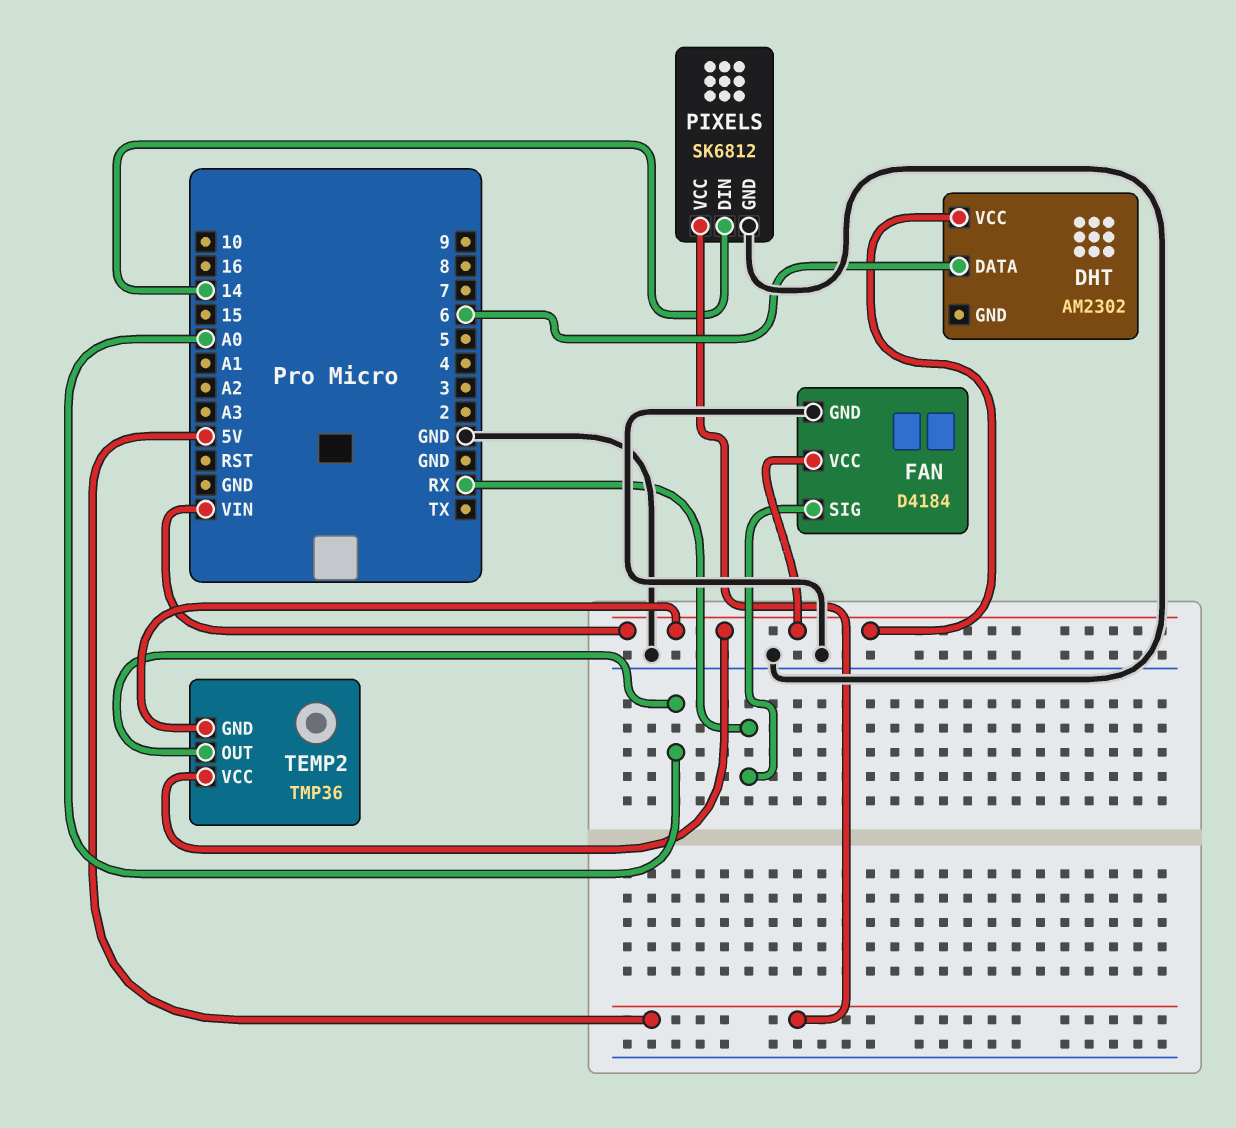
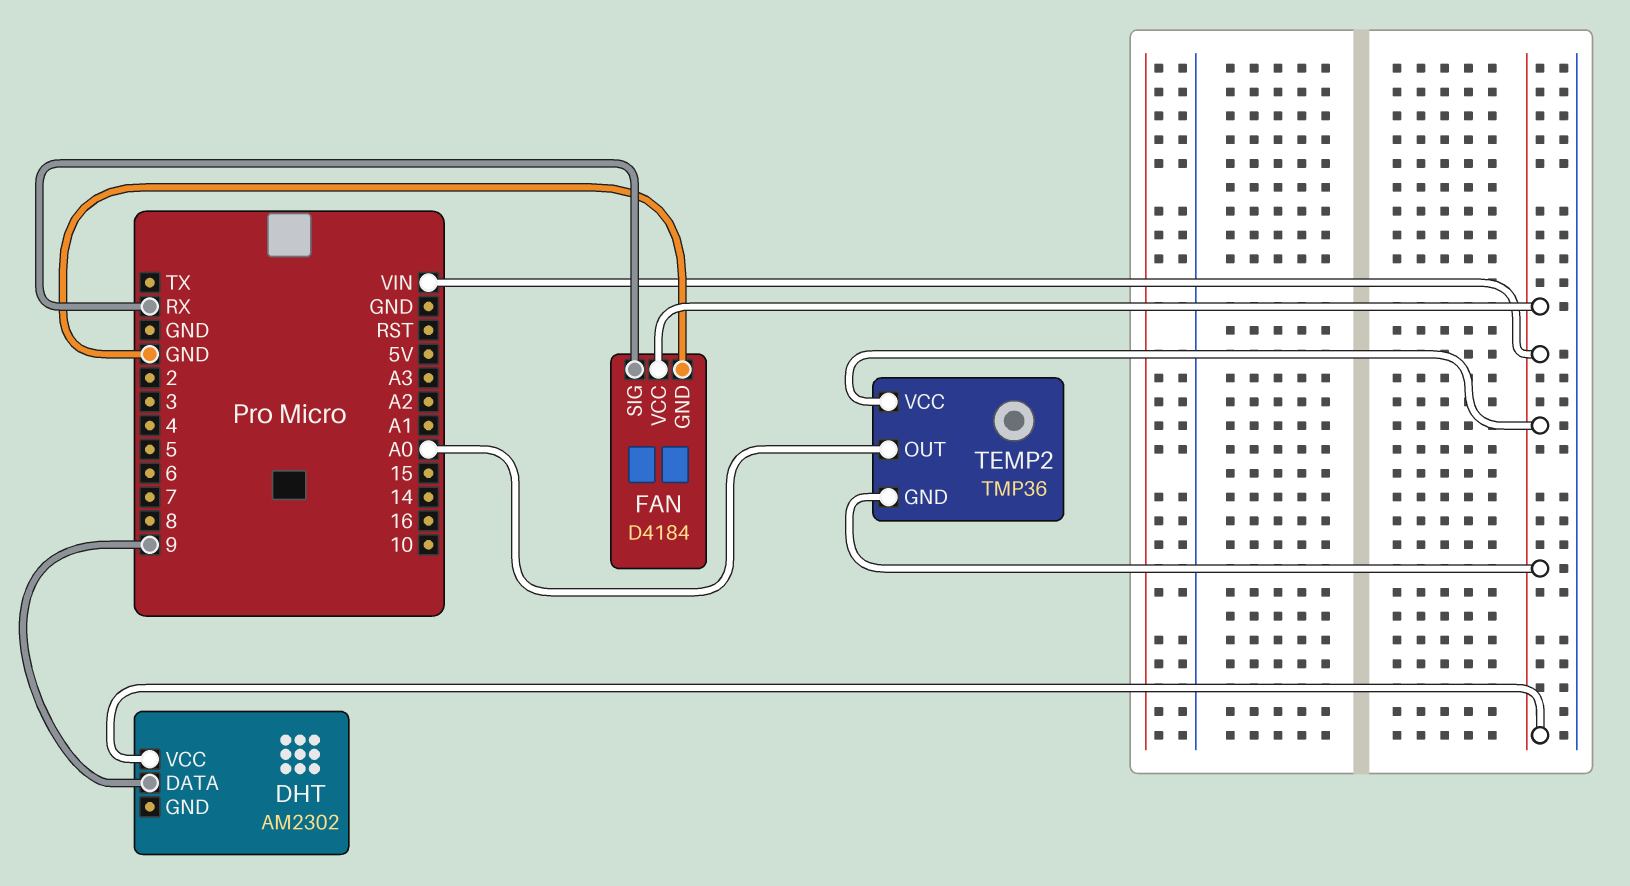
DHT pin DATA: 6 -> 9
PIXELS: SK6812 -> none
PIXELS pin DIN: 14 -> none
PIXELS pin GND: GND -> none
PIXELS pin VCC: 5V -> none

